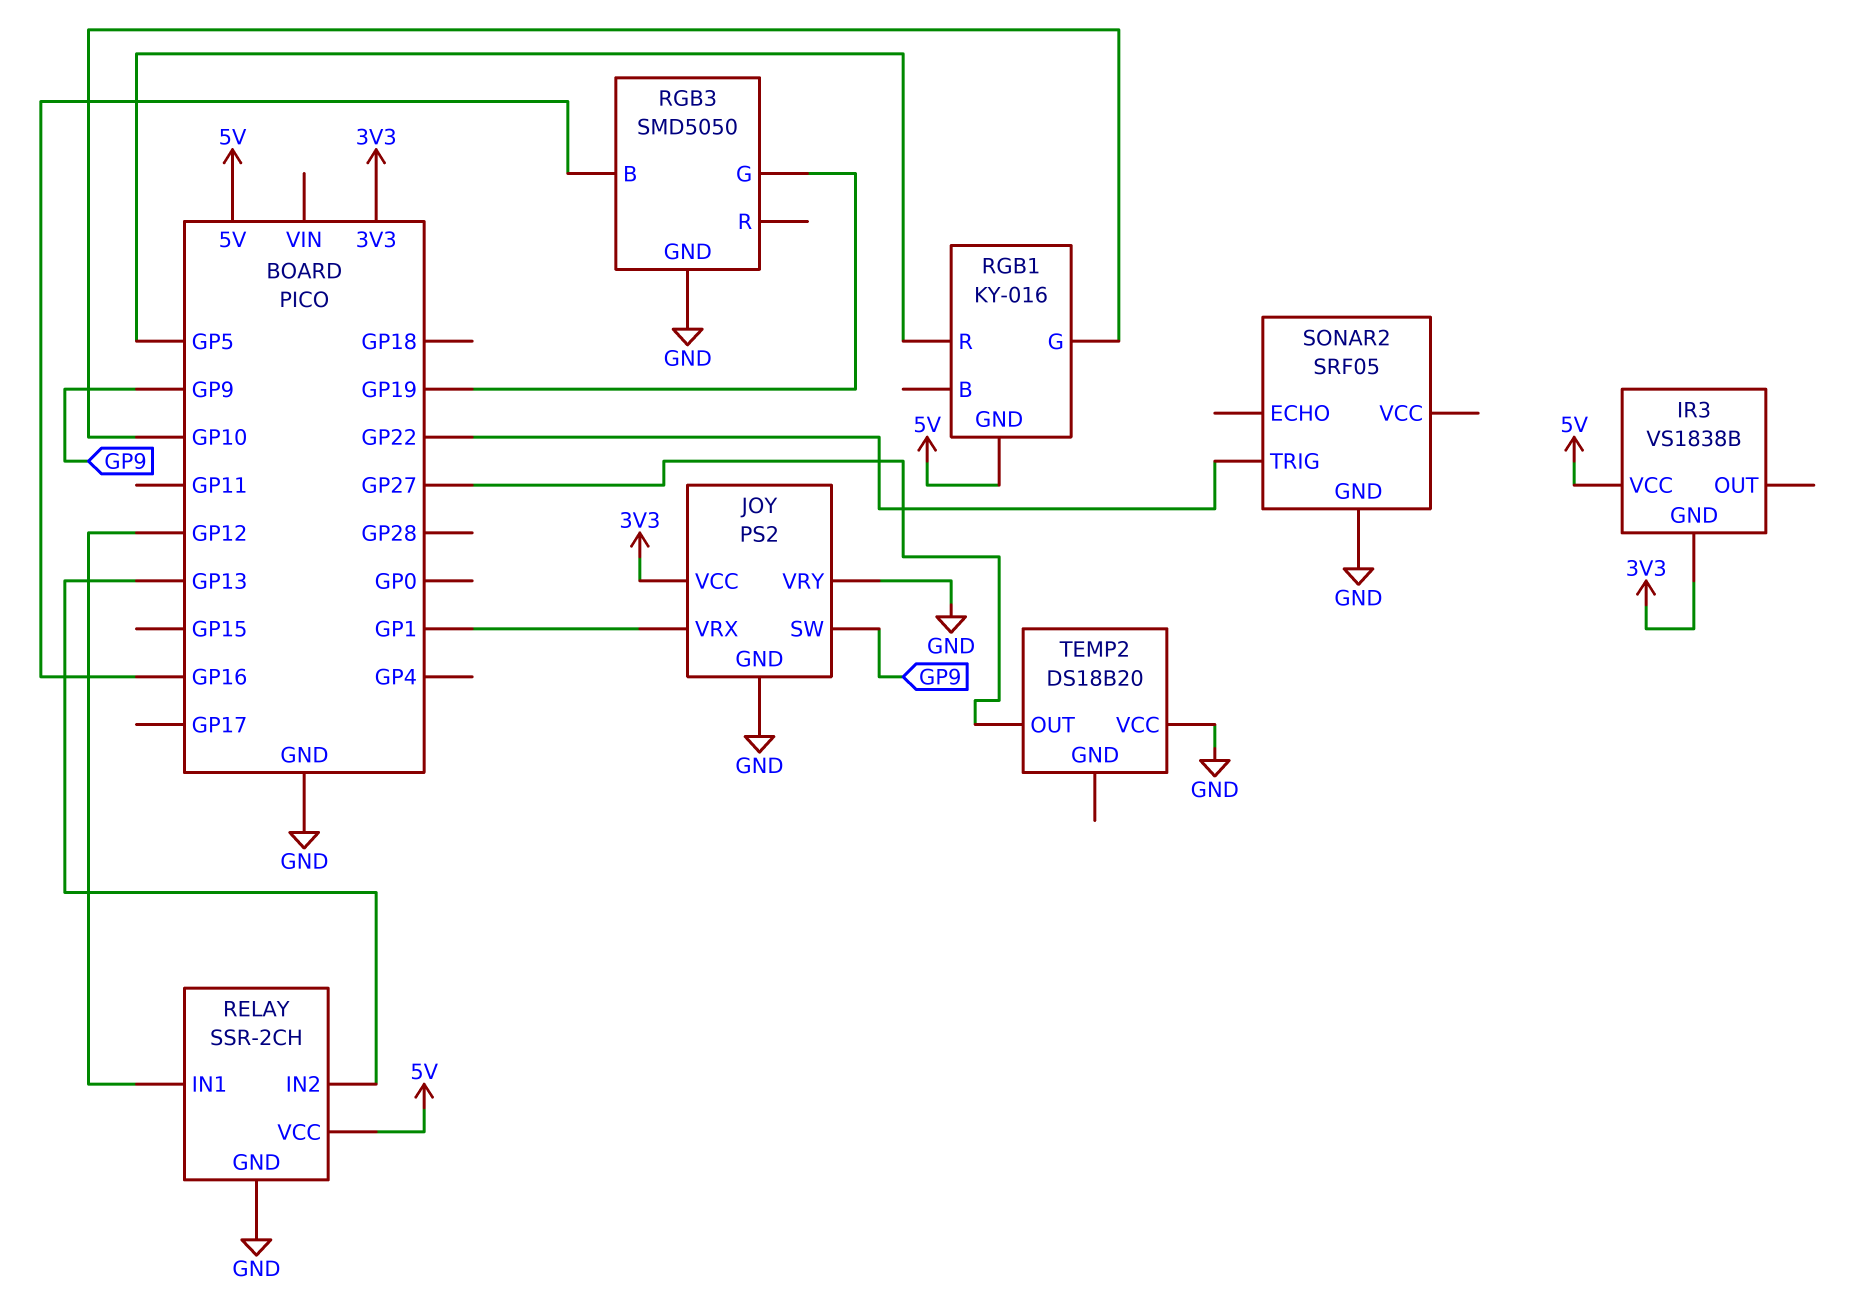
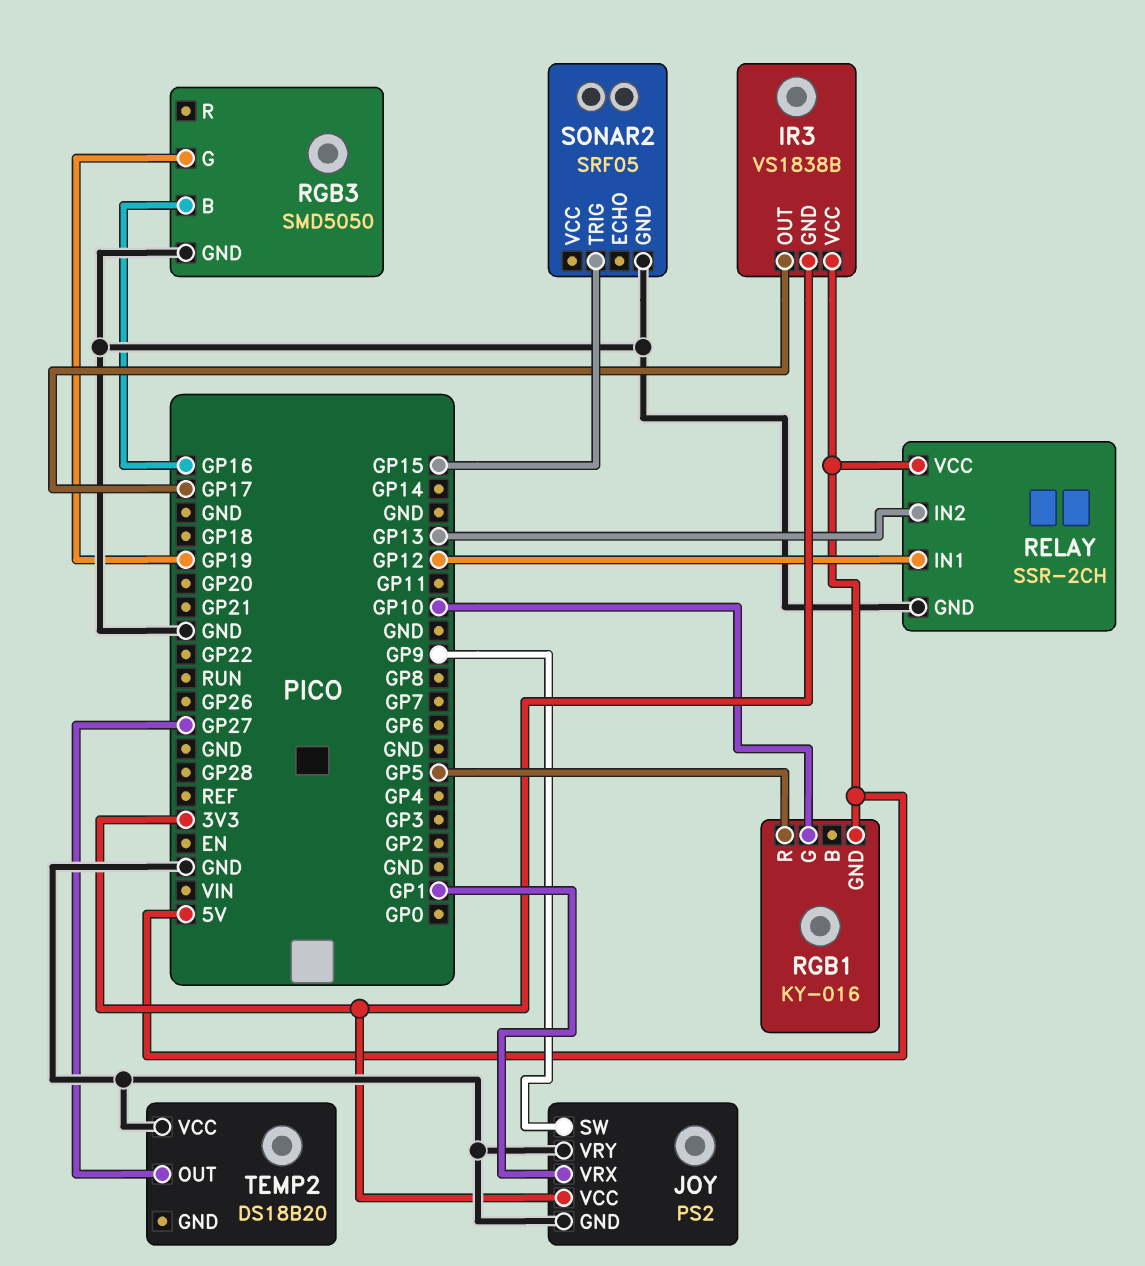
IR3 pin OUT: none -> GP17
SONAR2 pin TRIG: GP22 -> GP15

